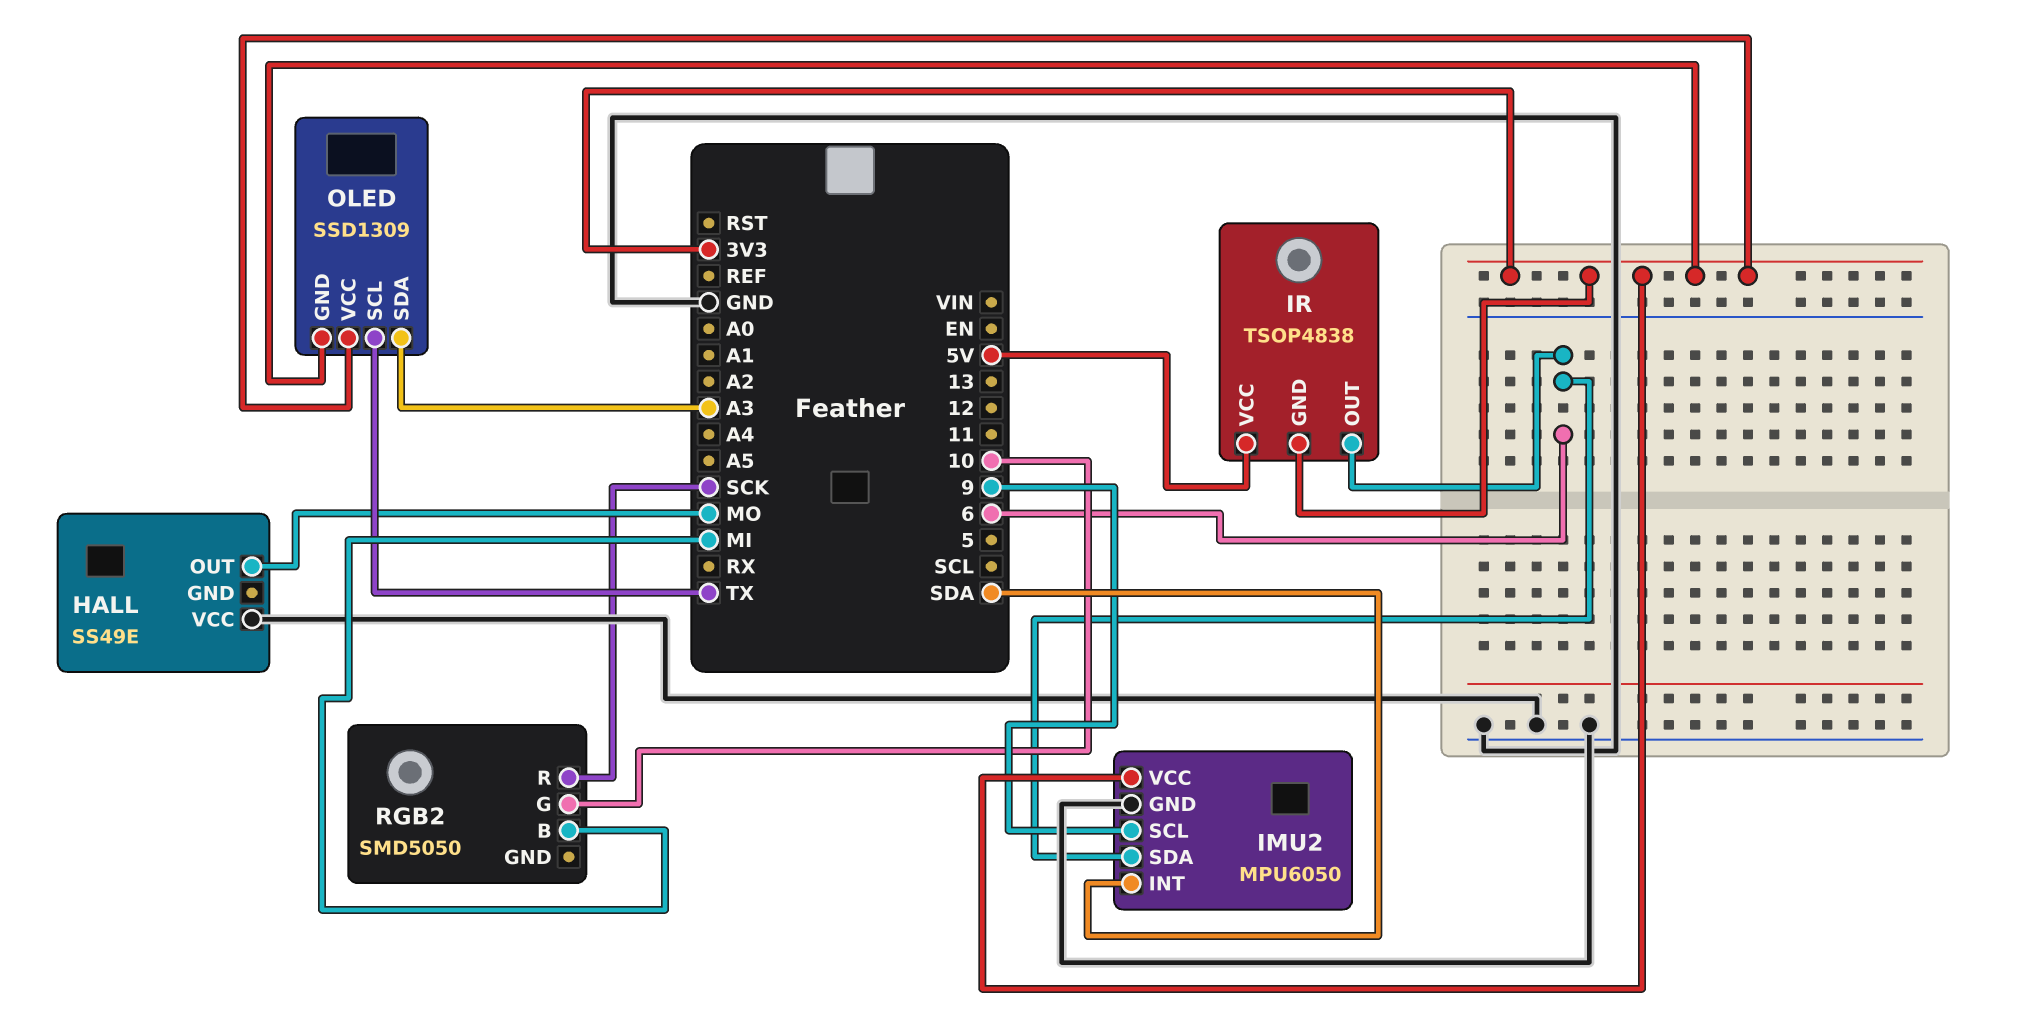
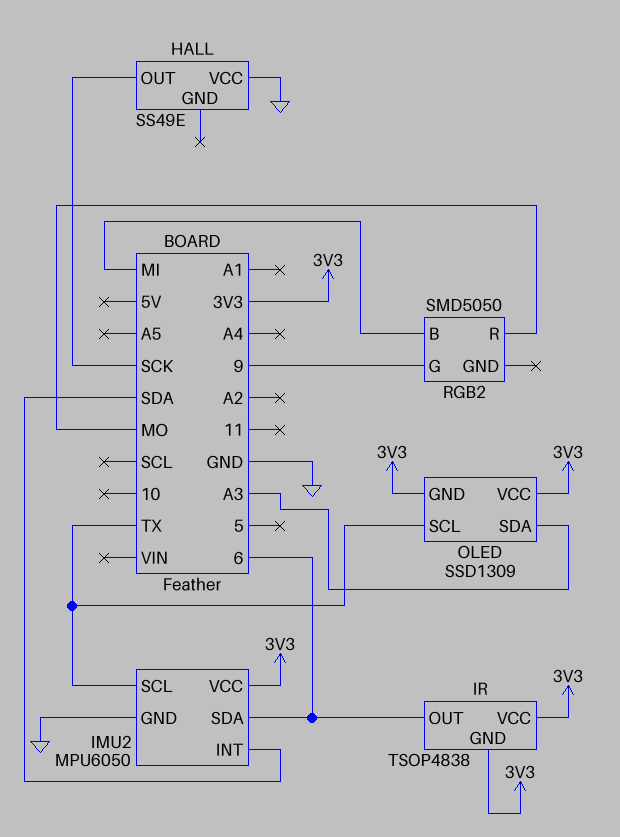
HALL pin OUT: MO -> SCK
IMU2 pin SCL: 9 -> TX
IR pin VCC: 5V -> 3V3
RGB2 pin G: 10 -> 9
RGB2 pin R: SCK -> MO

